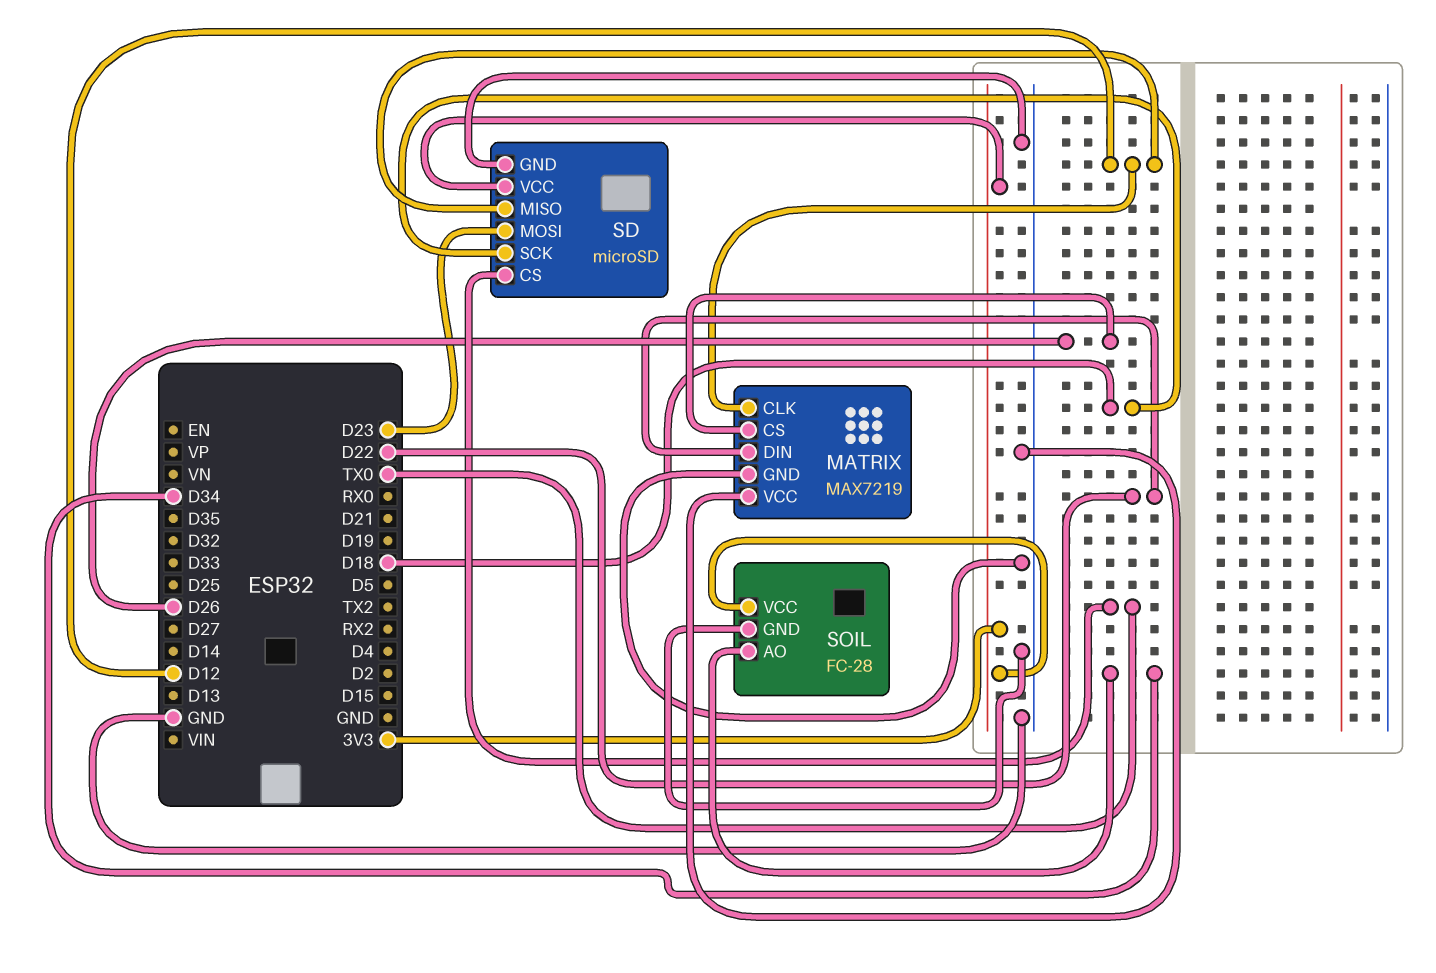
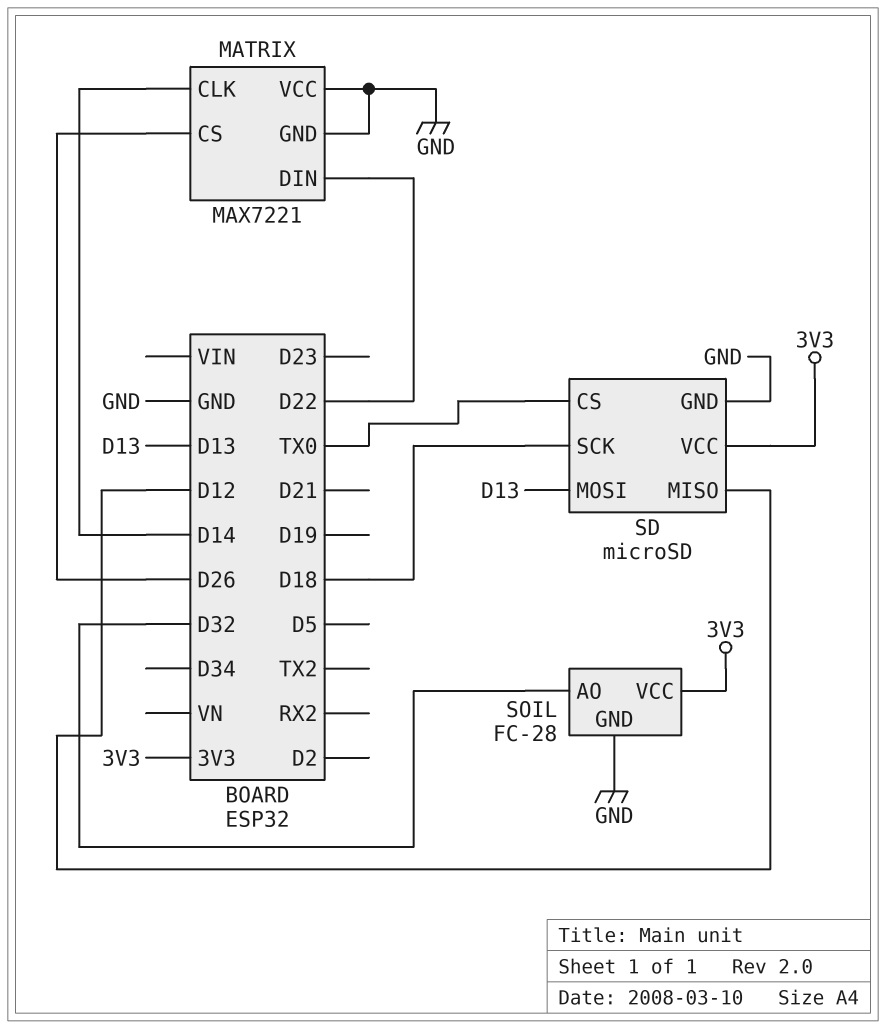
MATRIX: MAX7219 -> MAX7221
MATRIX pin CLK: D12 -> D14
SD pin MOSI: D23 -> D13
SOIL pin AO: D34 -> D32

